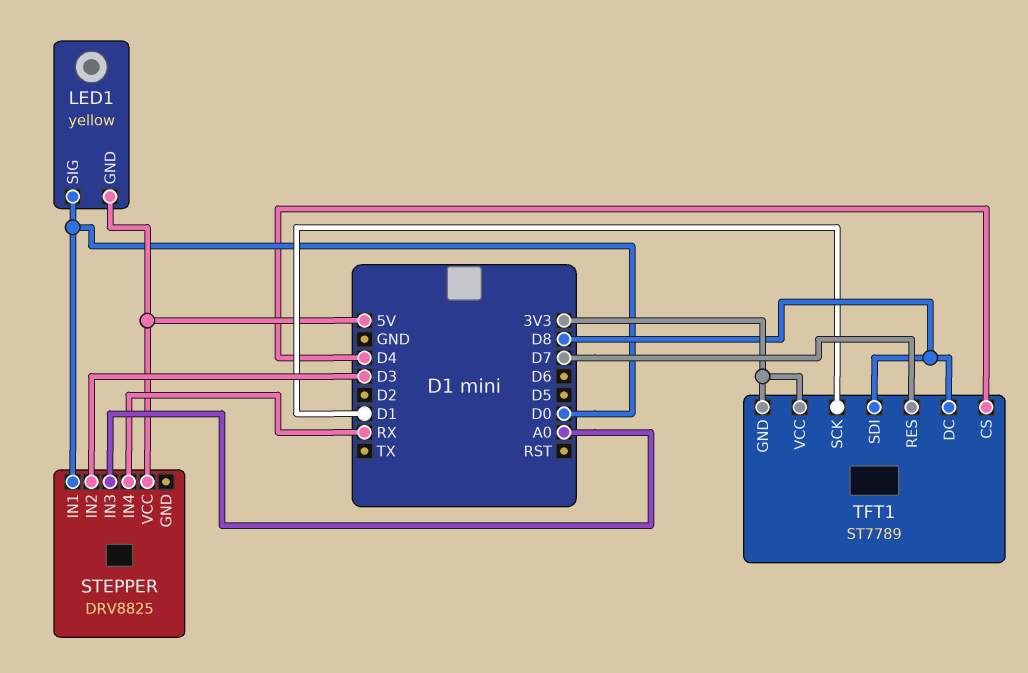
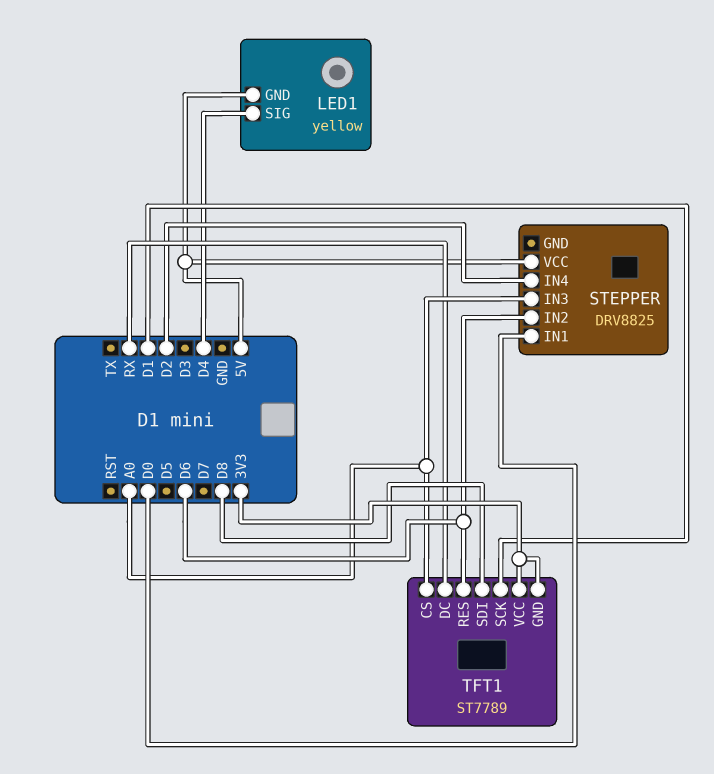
LED1 pin SIG: D0 -> D4
STEPPER pin IN2: D3 -> D6
STEPPER pin IN4: RX -> D2
TFT1 pin CS: D4 -> A0
TFT1 pin DC: D8 -> RX
TFT1 pin RES: D7 -> D6

